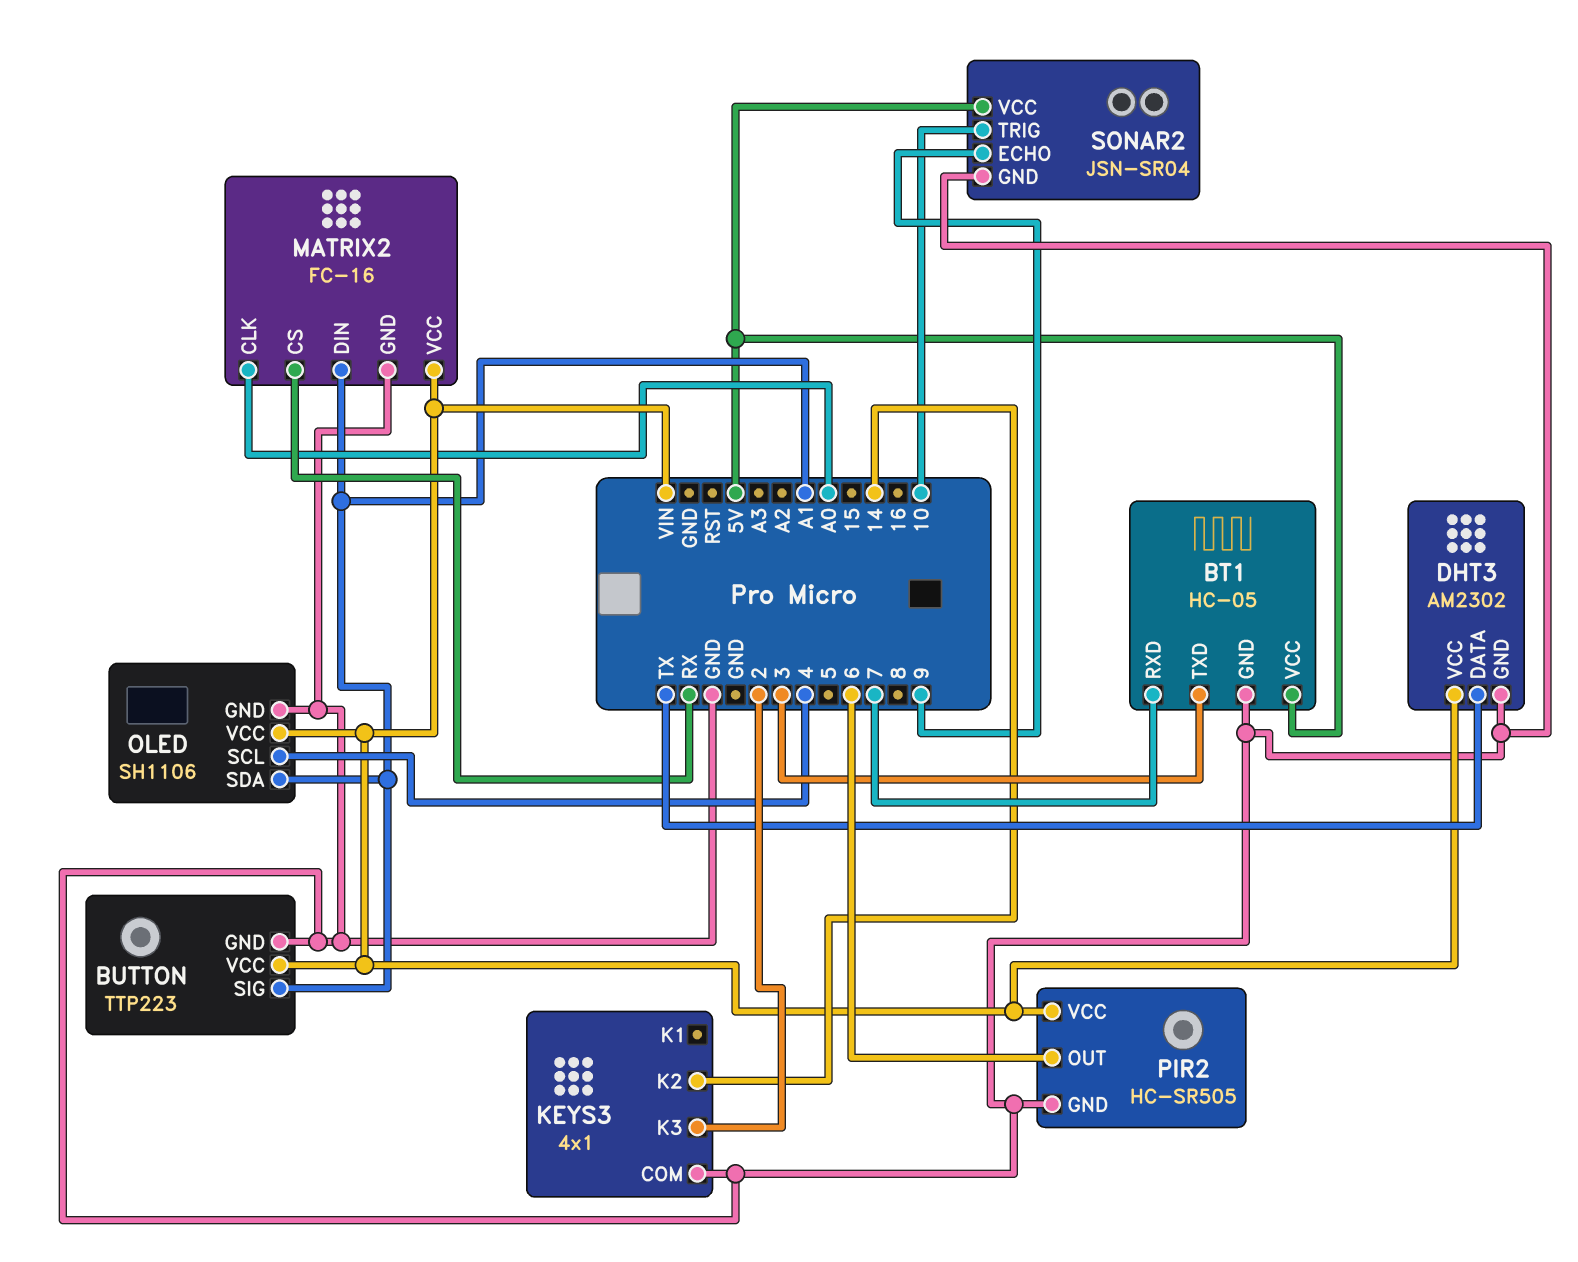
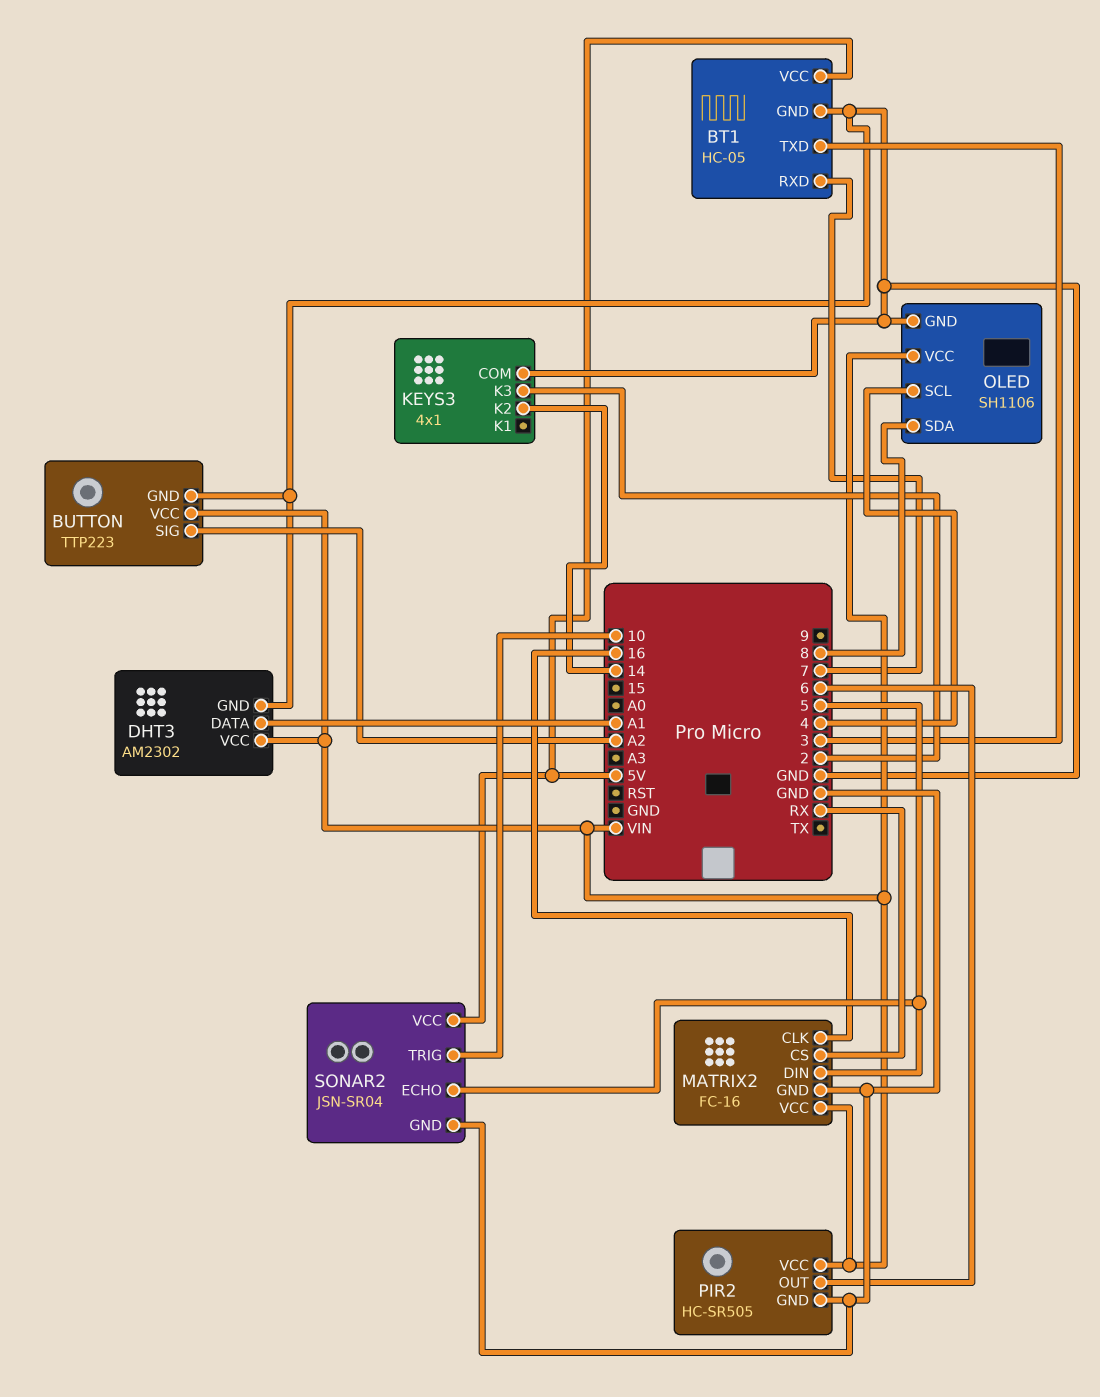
BUTTON pin SIG: A1 -> A2
DHT3 pin DATA: TX -> A1
MATRIX2 pin CLK: A0 -> 16
MATRIX2 pin DIN: A1 -> 5
OLED pin SDA: A1 -> 8
SONAR2 pin ECHO: 9 -> 5

